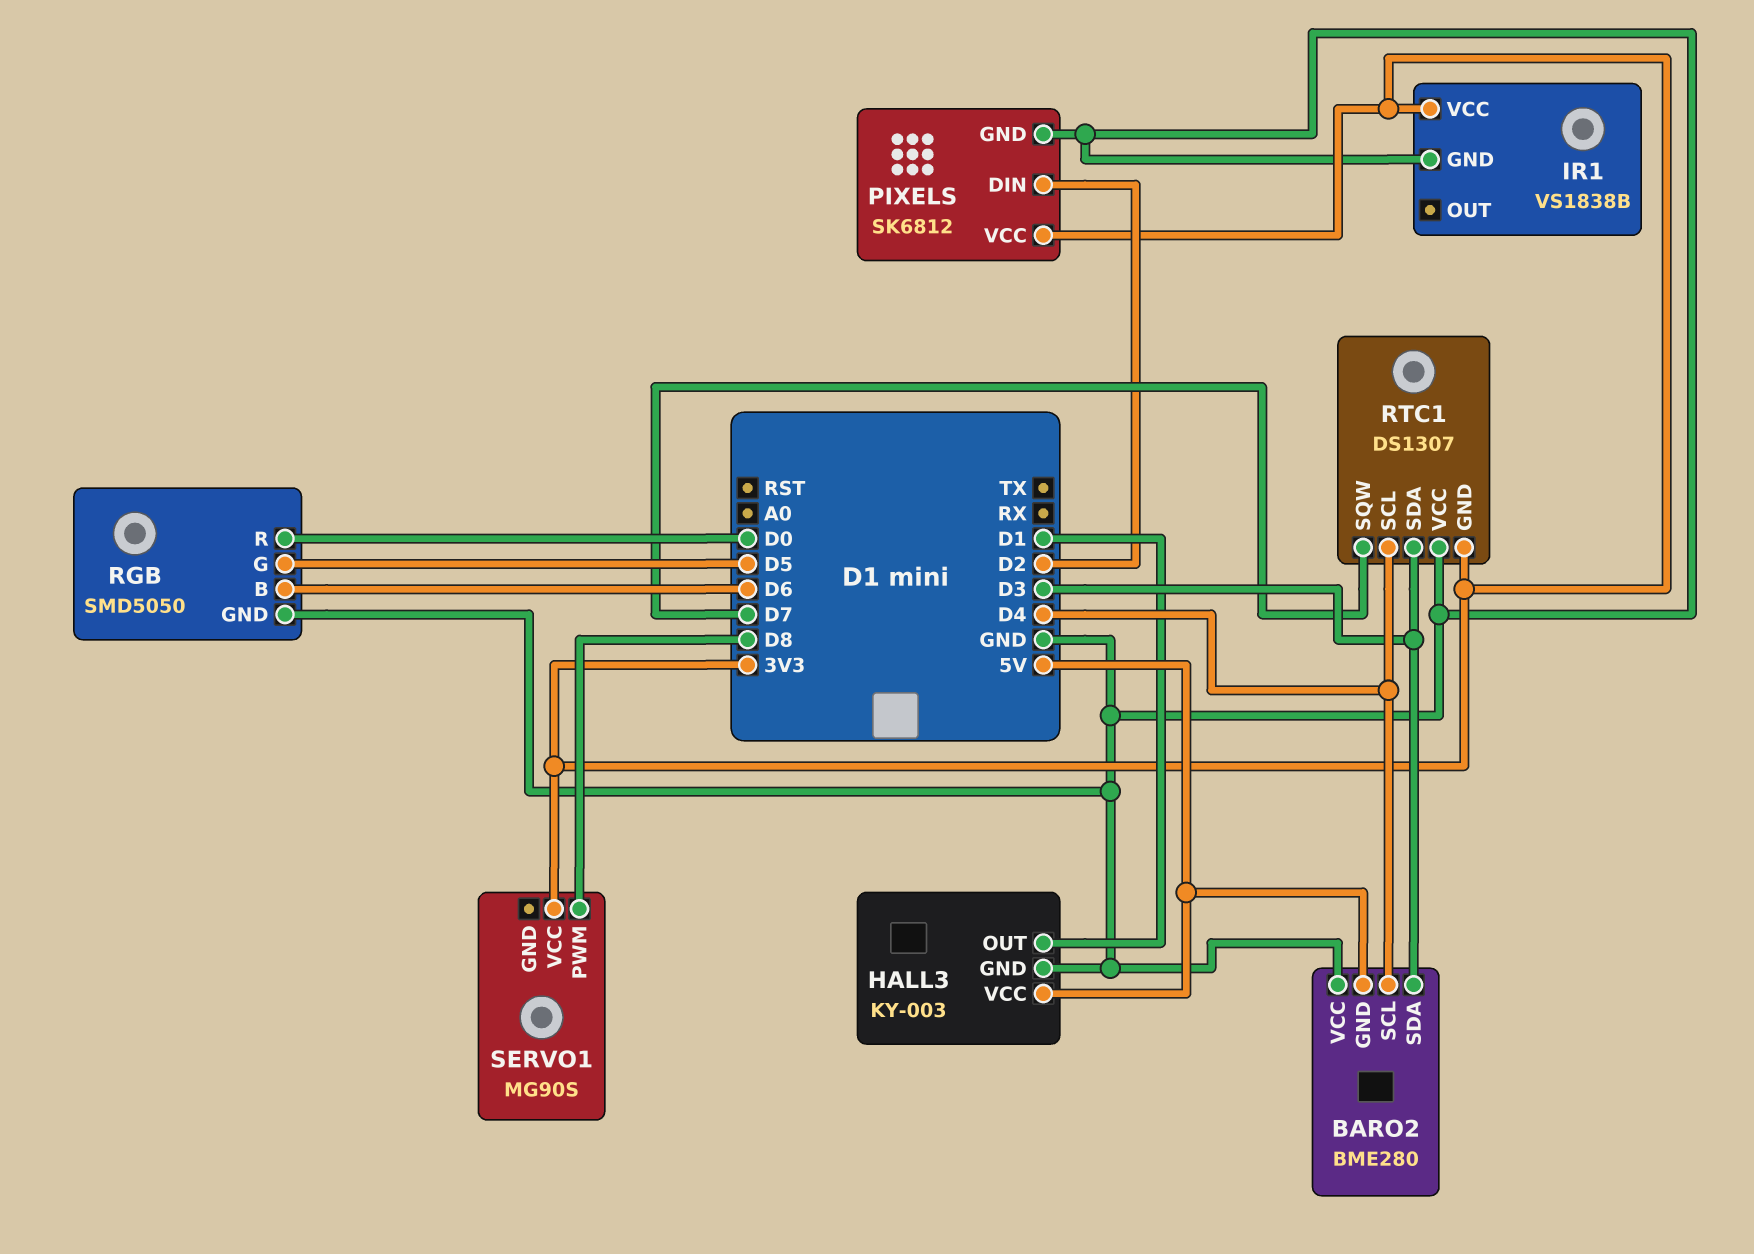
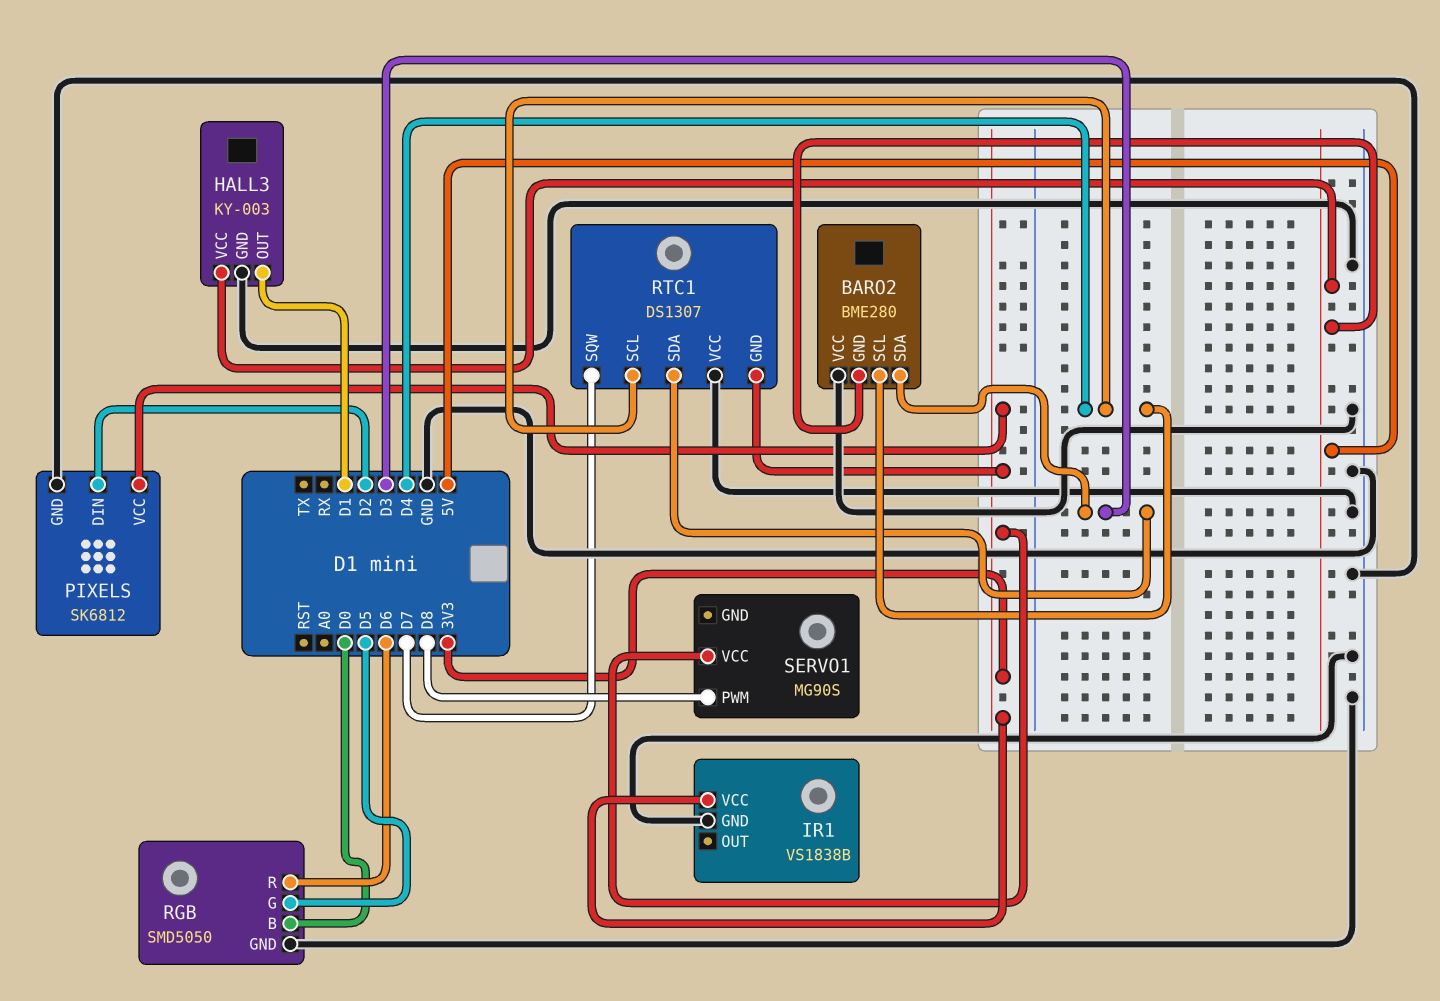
RGB pin B: D6 -> D0
RGB pin R: D0 -> D6

